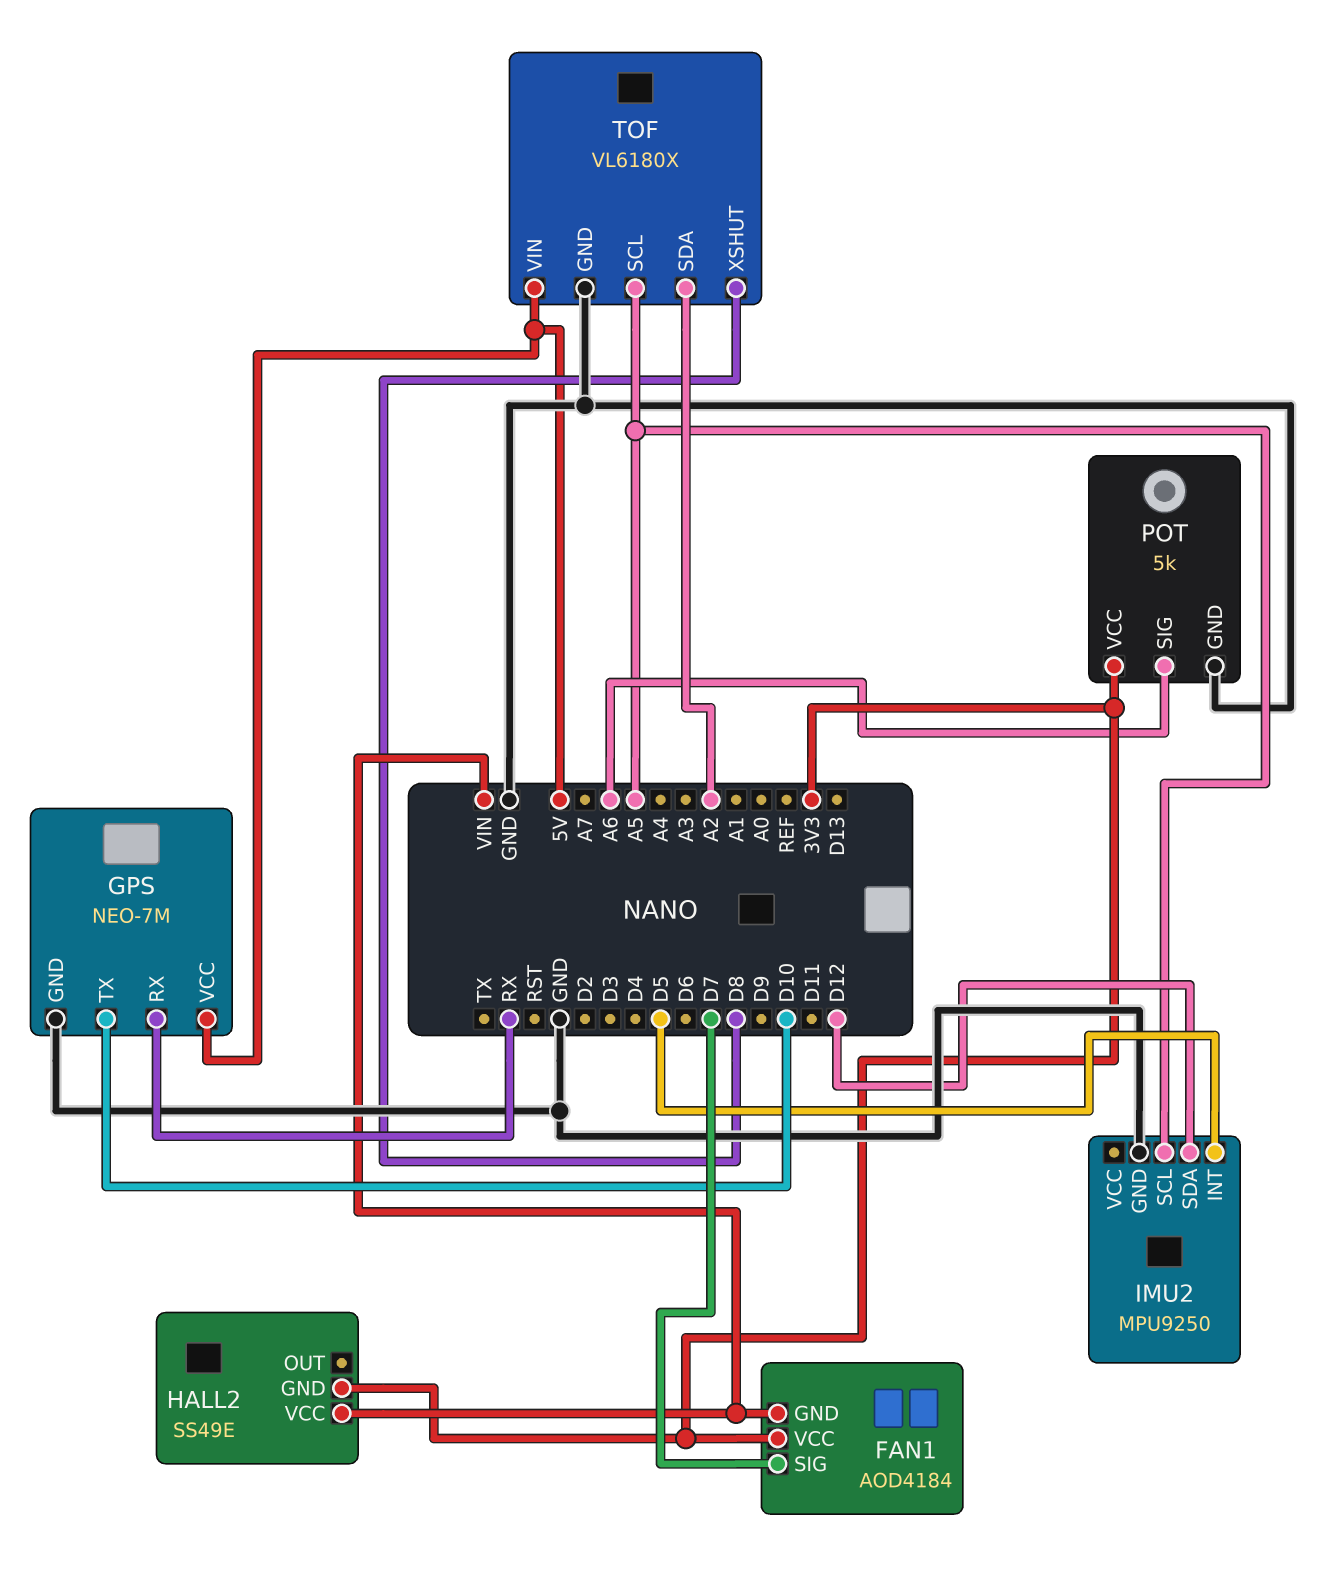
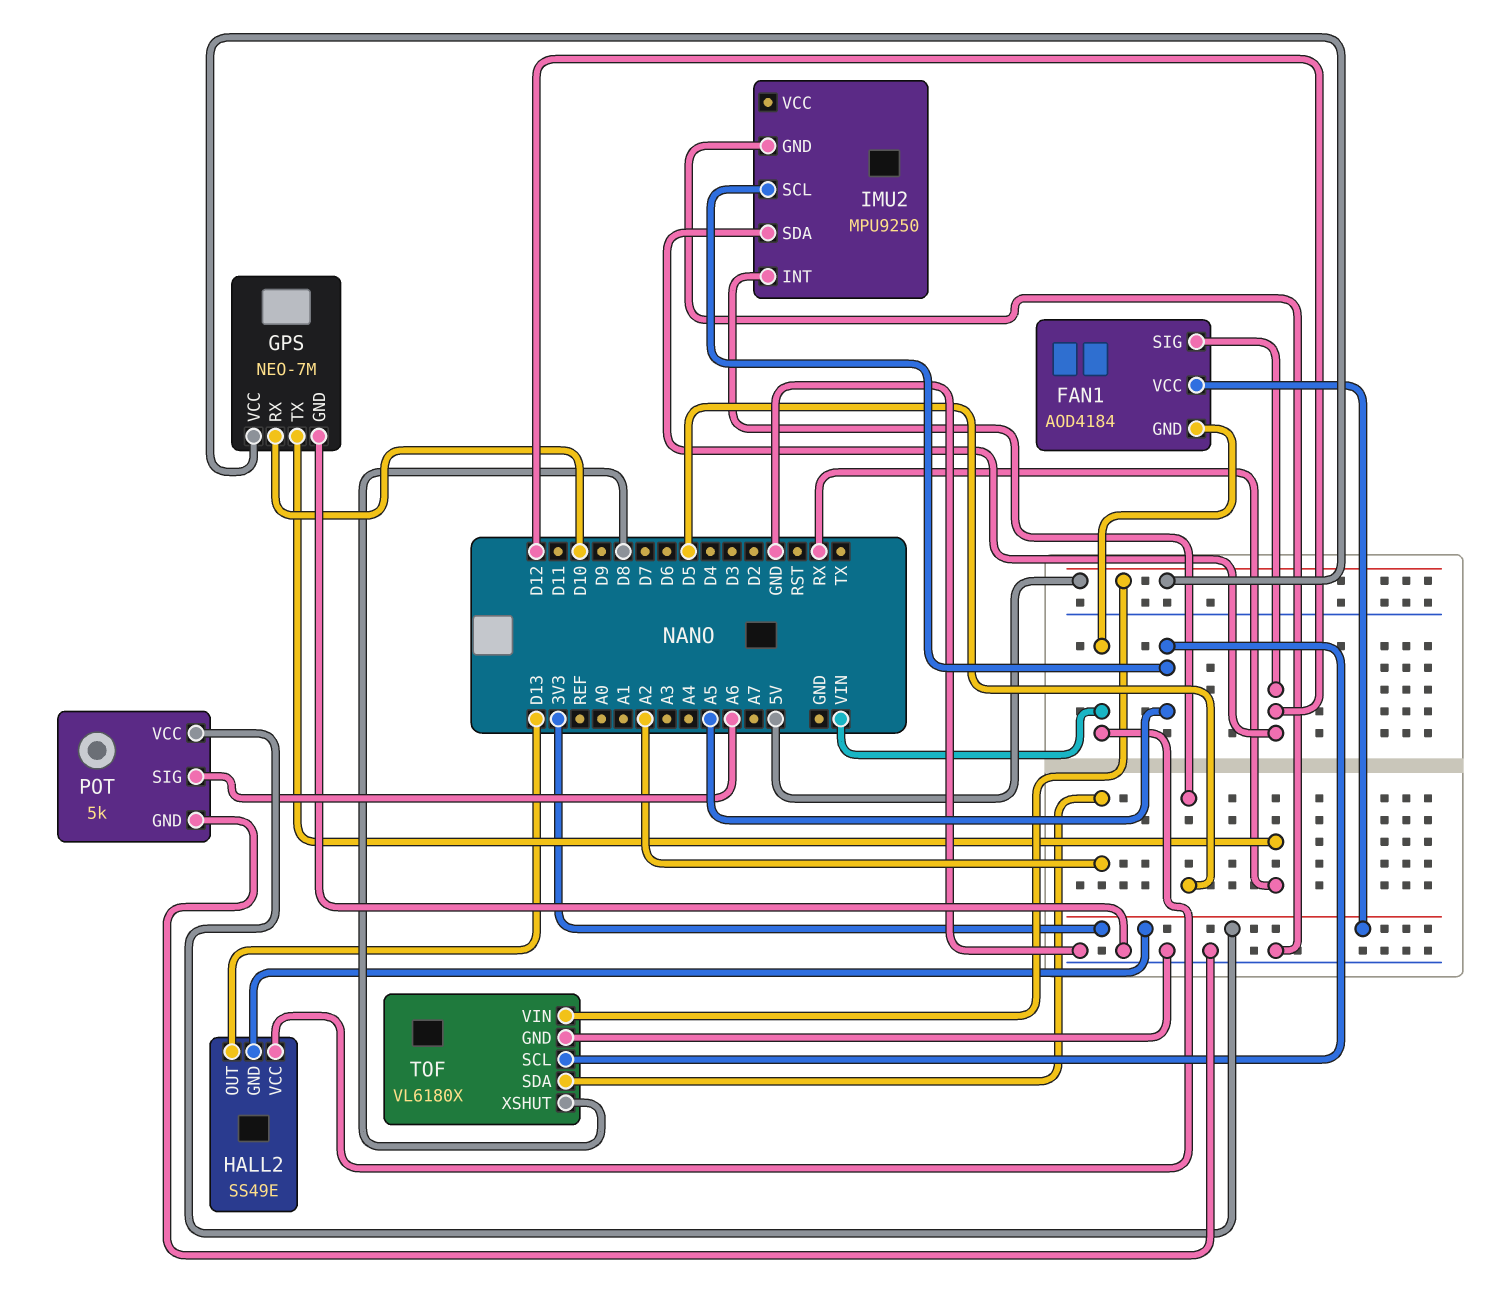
FAN1 pin SIG: D7 -> D12
GPS pin RX: RX -> D10
GPS pin TX: D10 -> RX
HALL2 pin OUT: none -> D13

